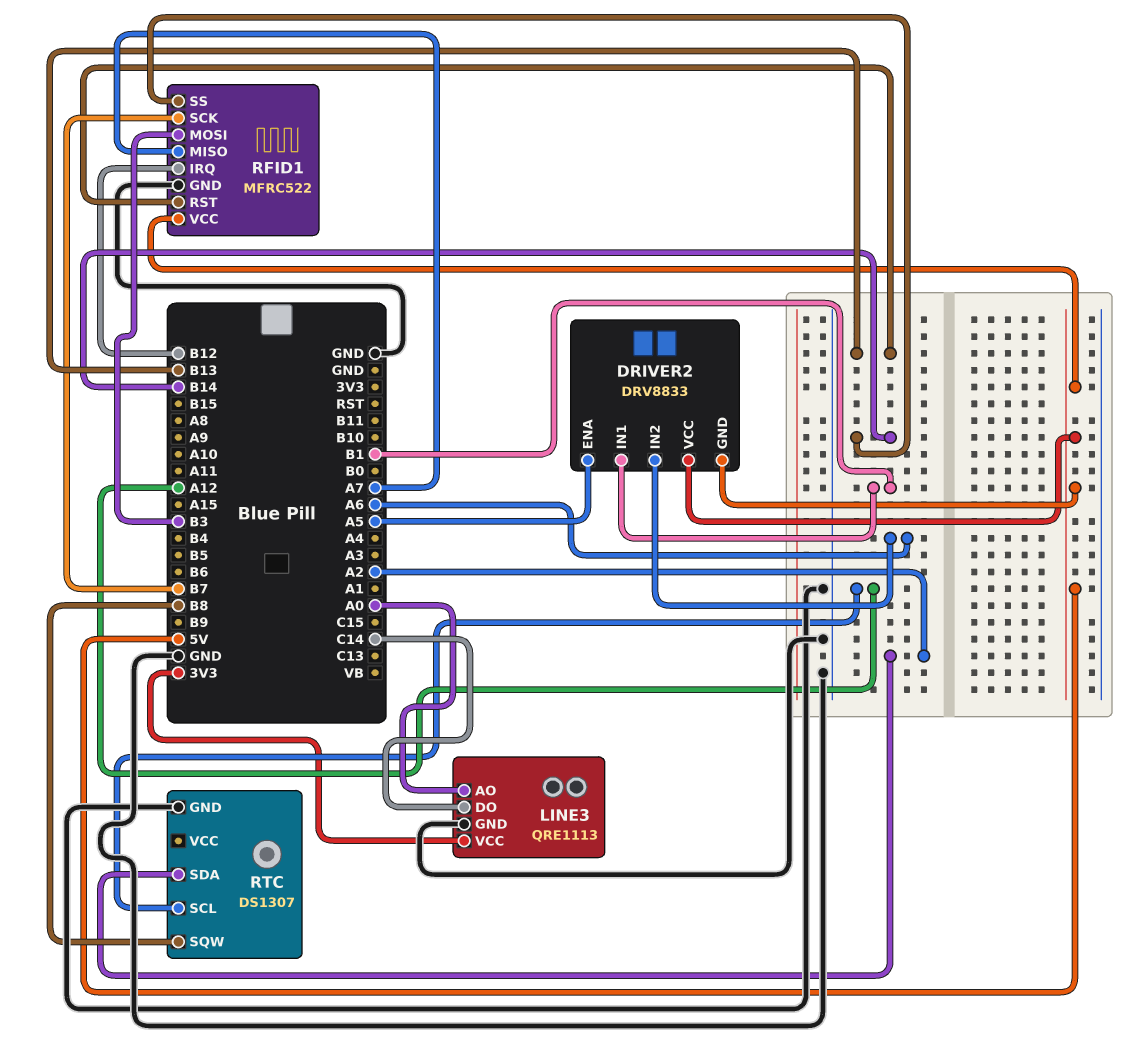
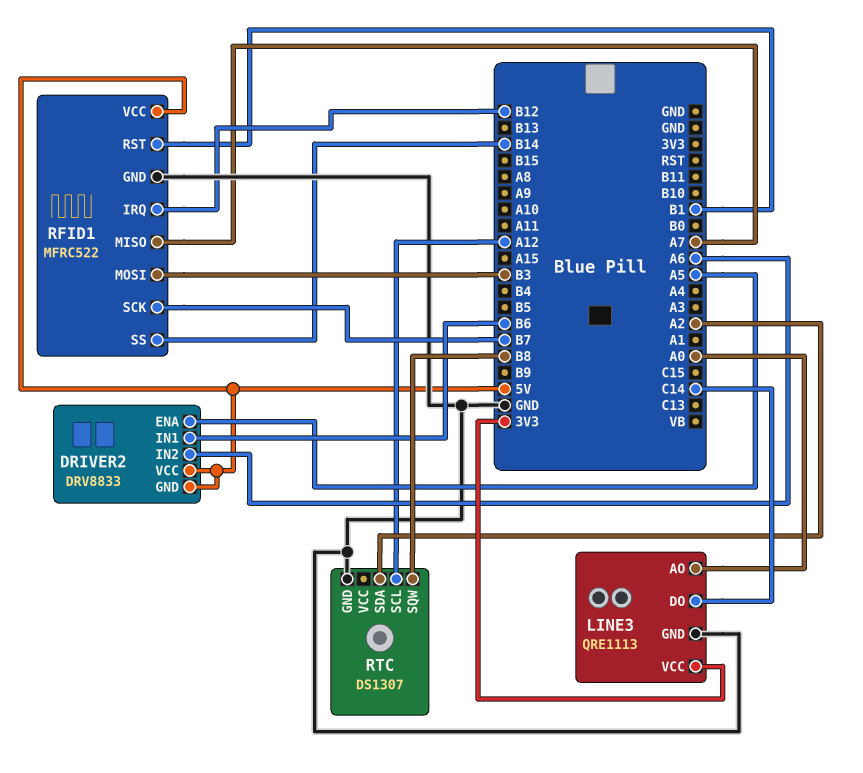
DRIVER2 pin IN1: B1 -> B6
RFID1 pin RST: B13 -> B1

